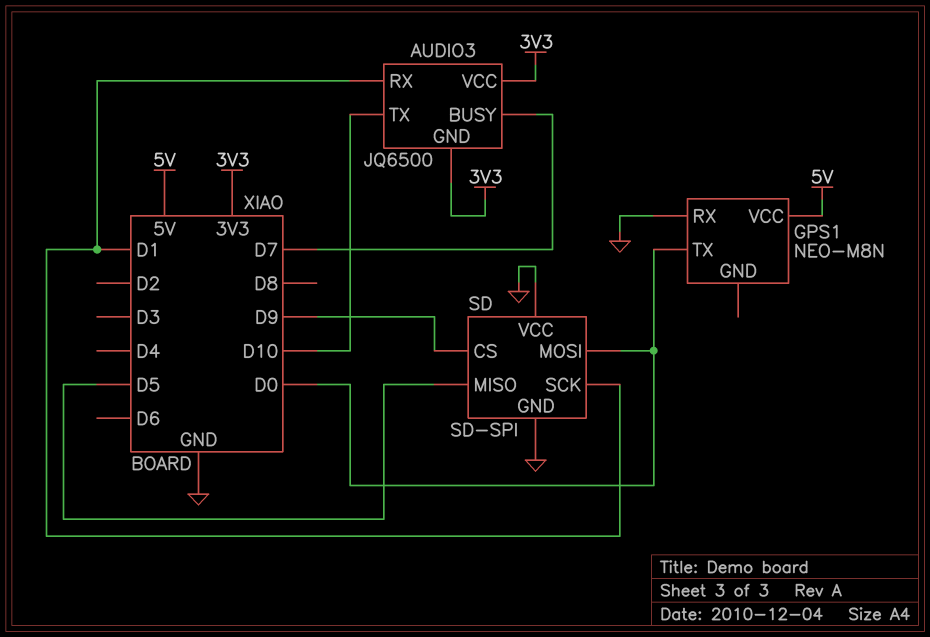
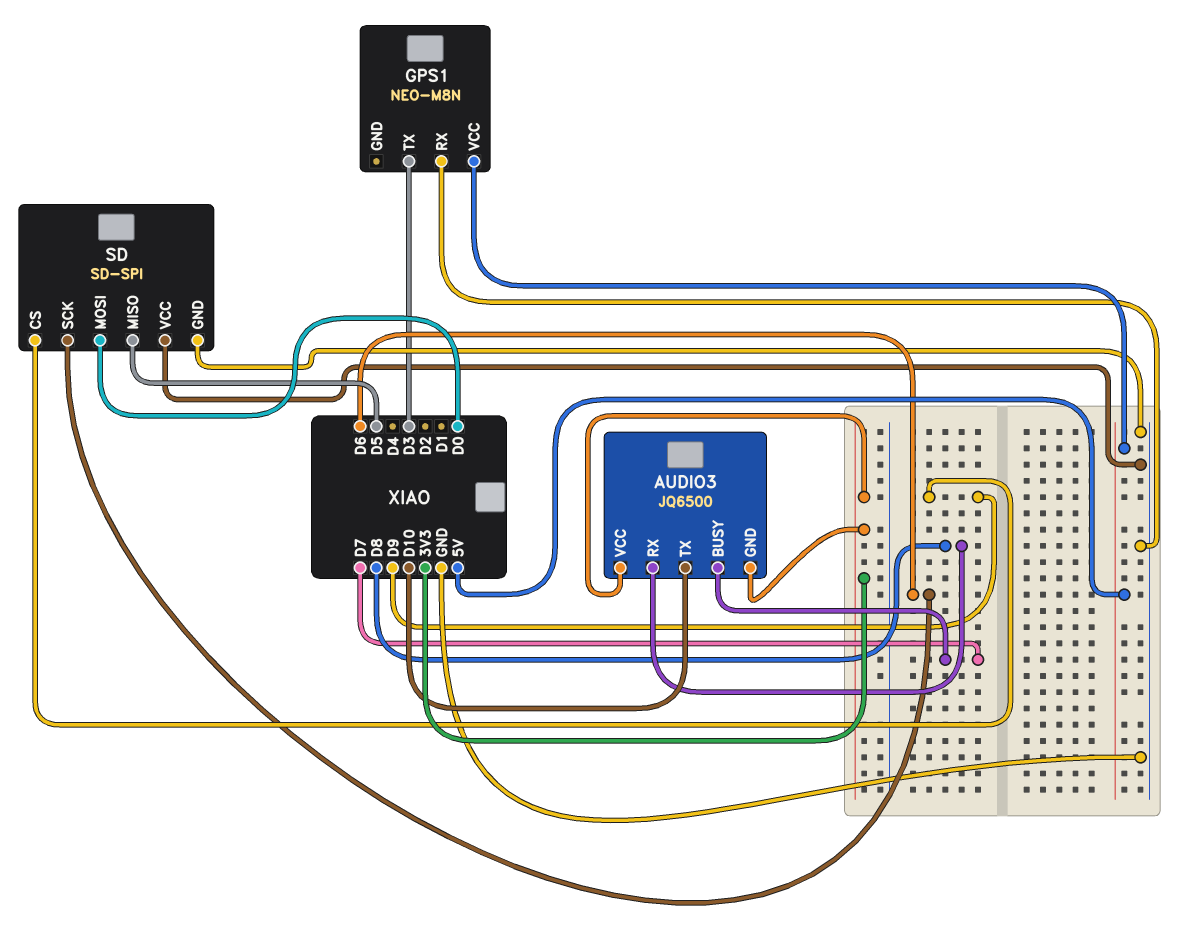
AUDIO3 pin RX: D1 -> D8
GPS1 pin TX: D0 -> D3
SD pin SCK: D1 -> D6

